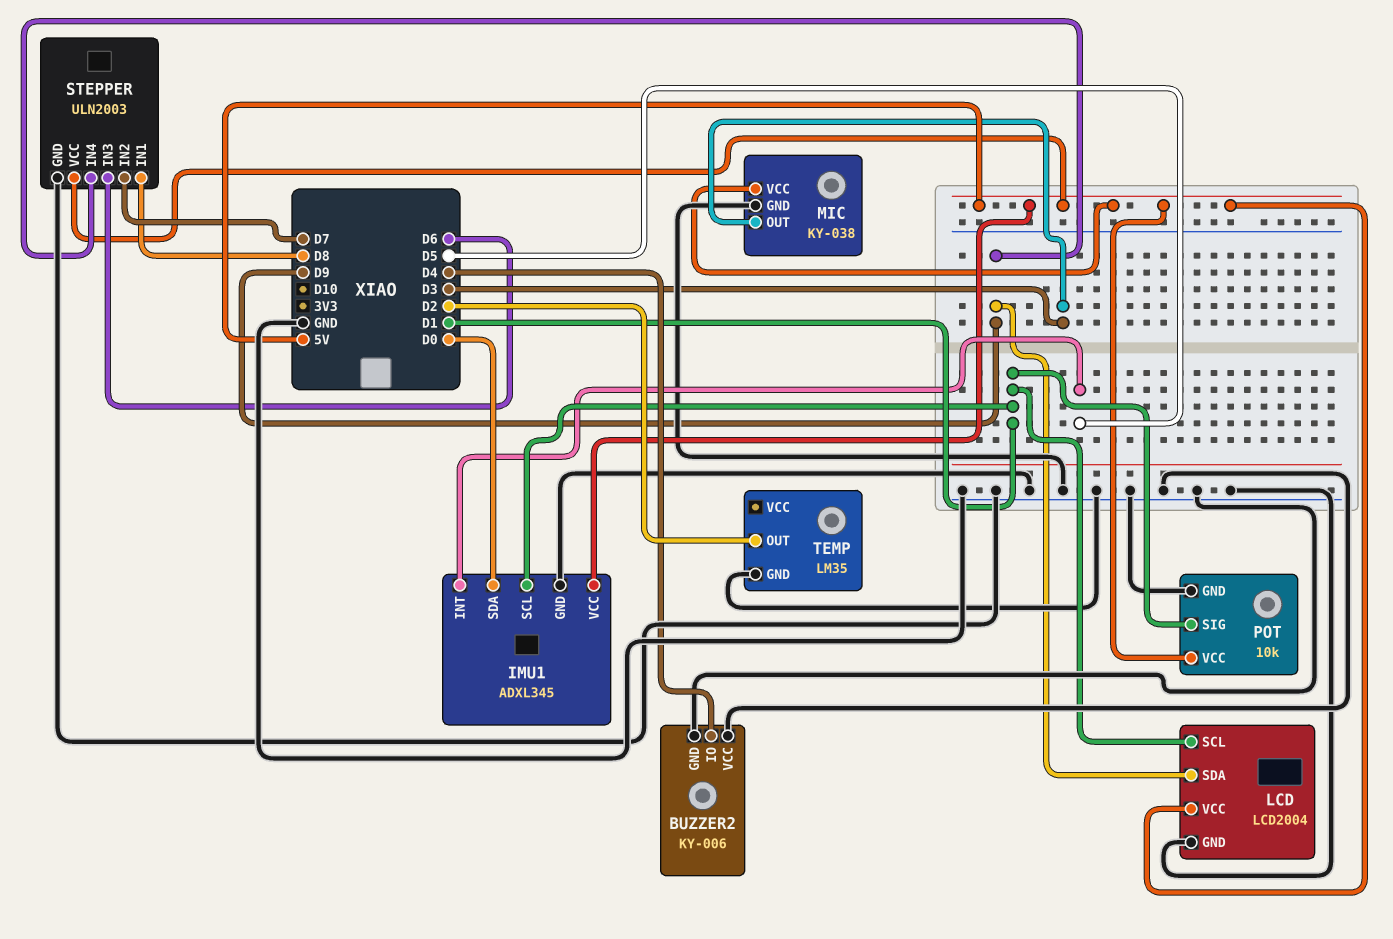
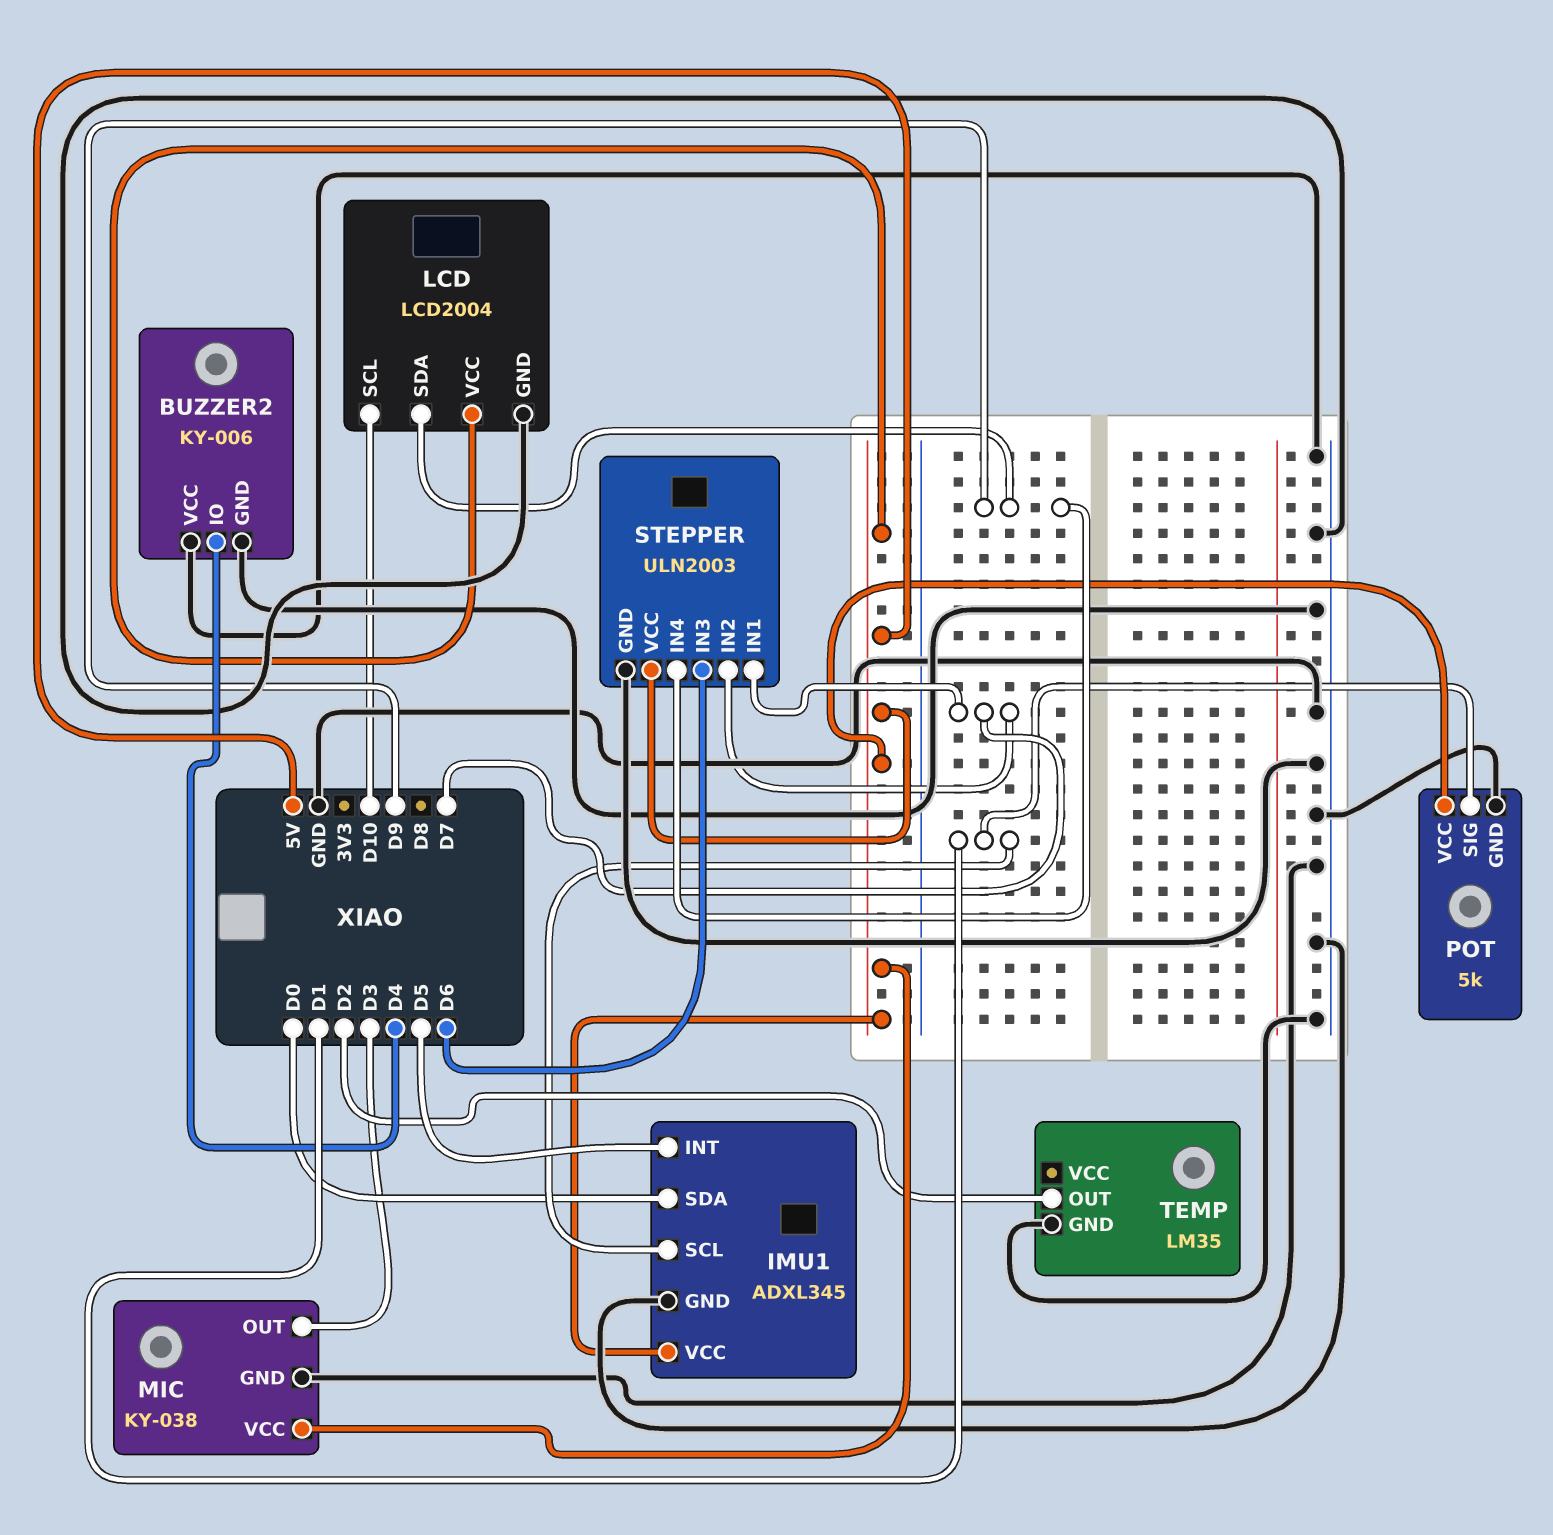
LCD pin SCL: D1 -> D10
POT: 10k -> 5k
STEPPER pin IN1: D8 -> D7

